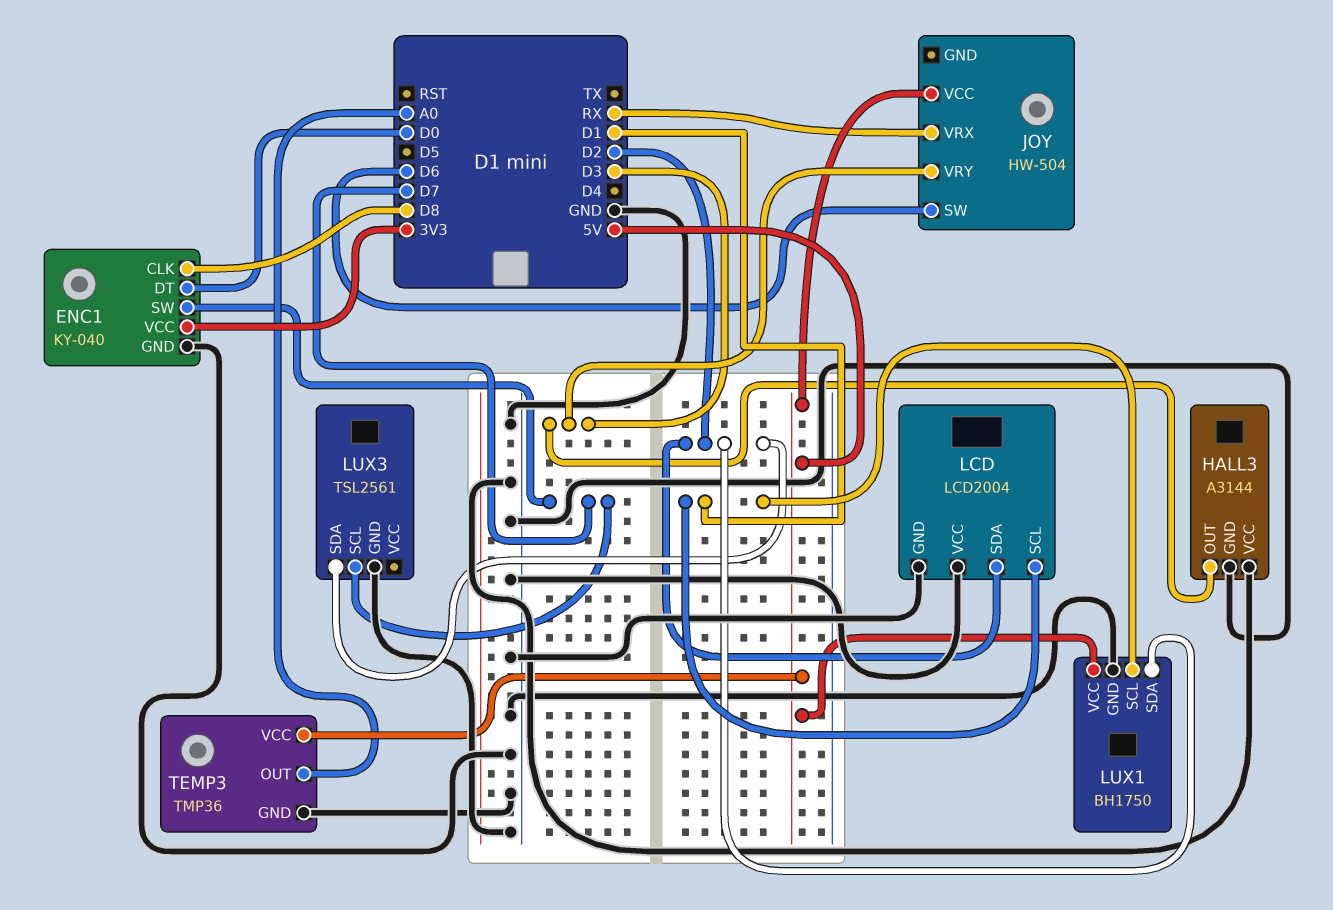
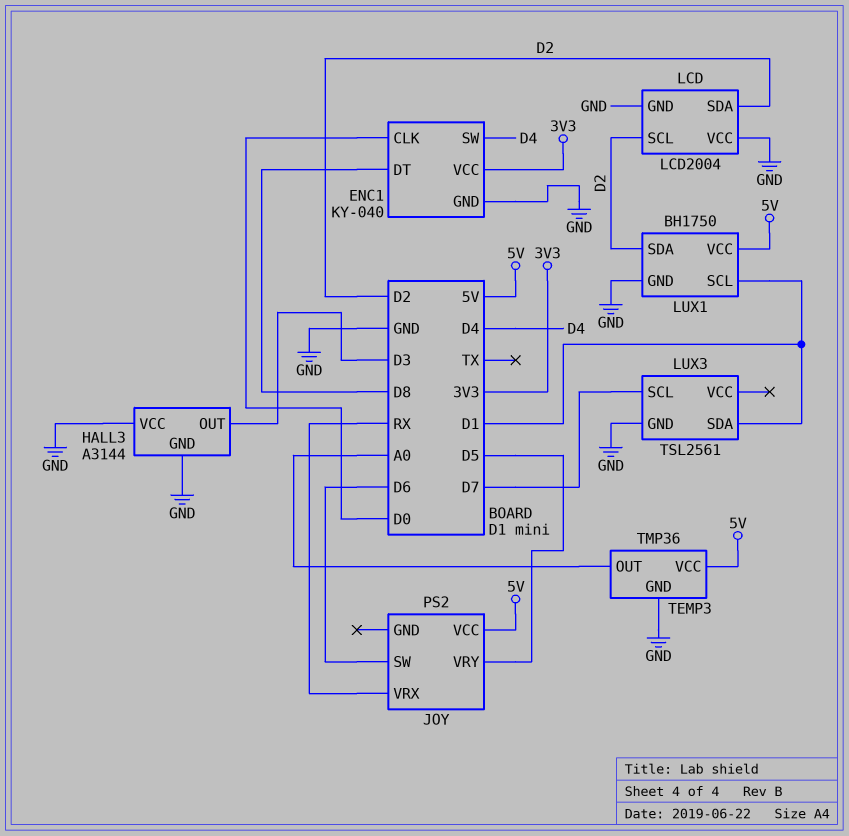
ENC1 pin CLK: D8 -> D0
ENC1 pin DT: D0 -> D8
ENC1 pin SW: D7 -> D4
JOY: HW-504 -> PS2
JOY pin VRY: D3 -> D5
LCD pin SCL: D1 -> D2
LUX3 pin SDA: D2 -> D1

